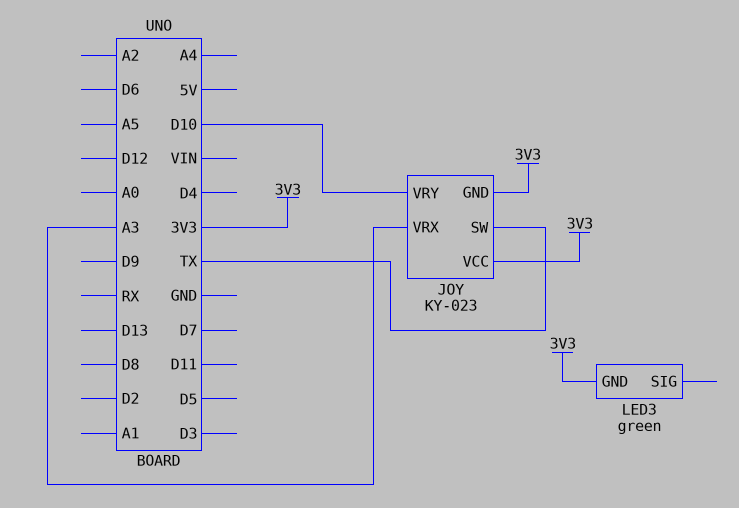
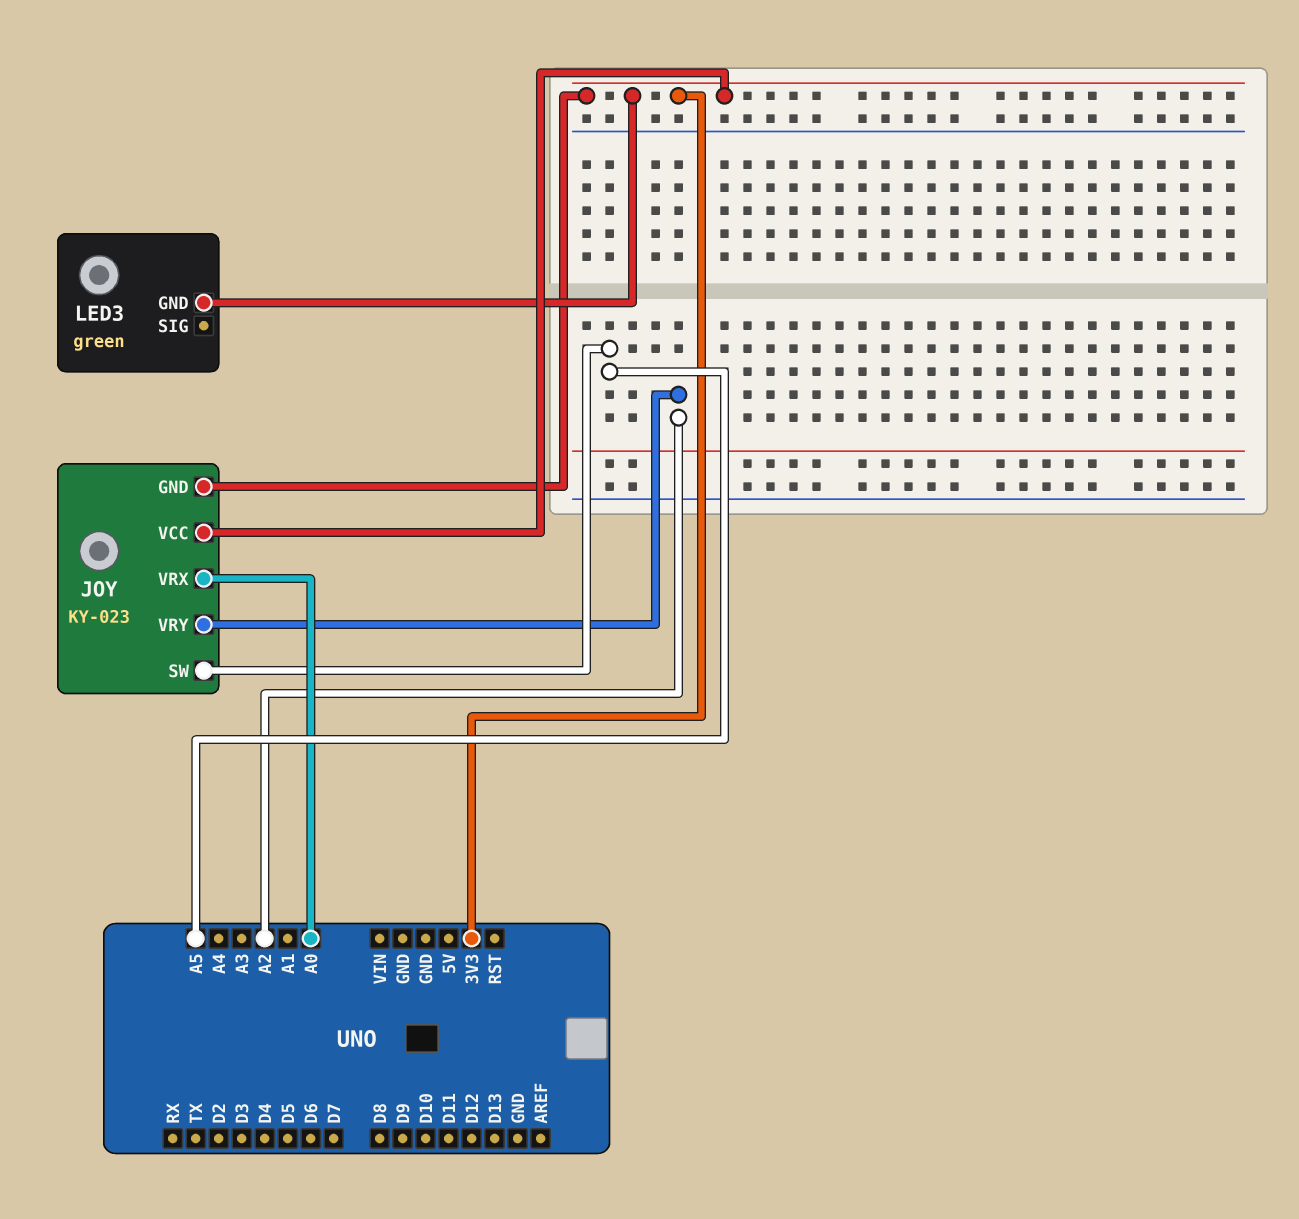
JOY pin SW: TX -> A5
JOY pin VRX: A3 -> A0
JOY pin VRY: D10 -> A2

